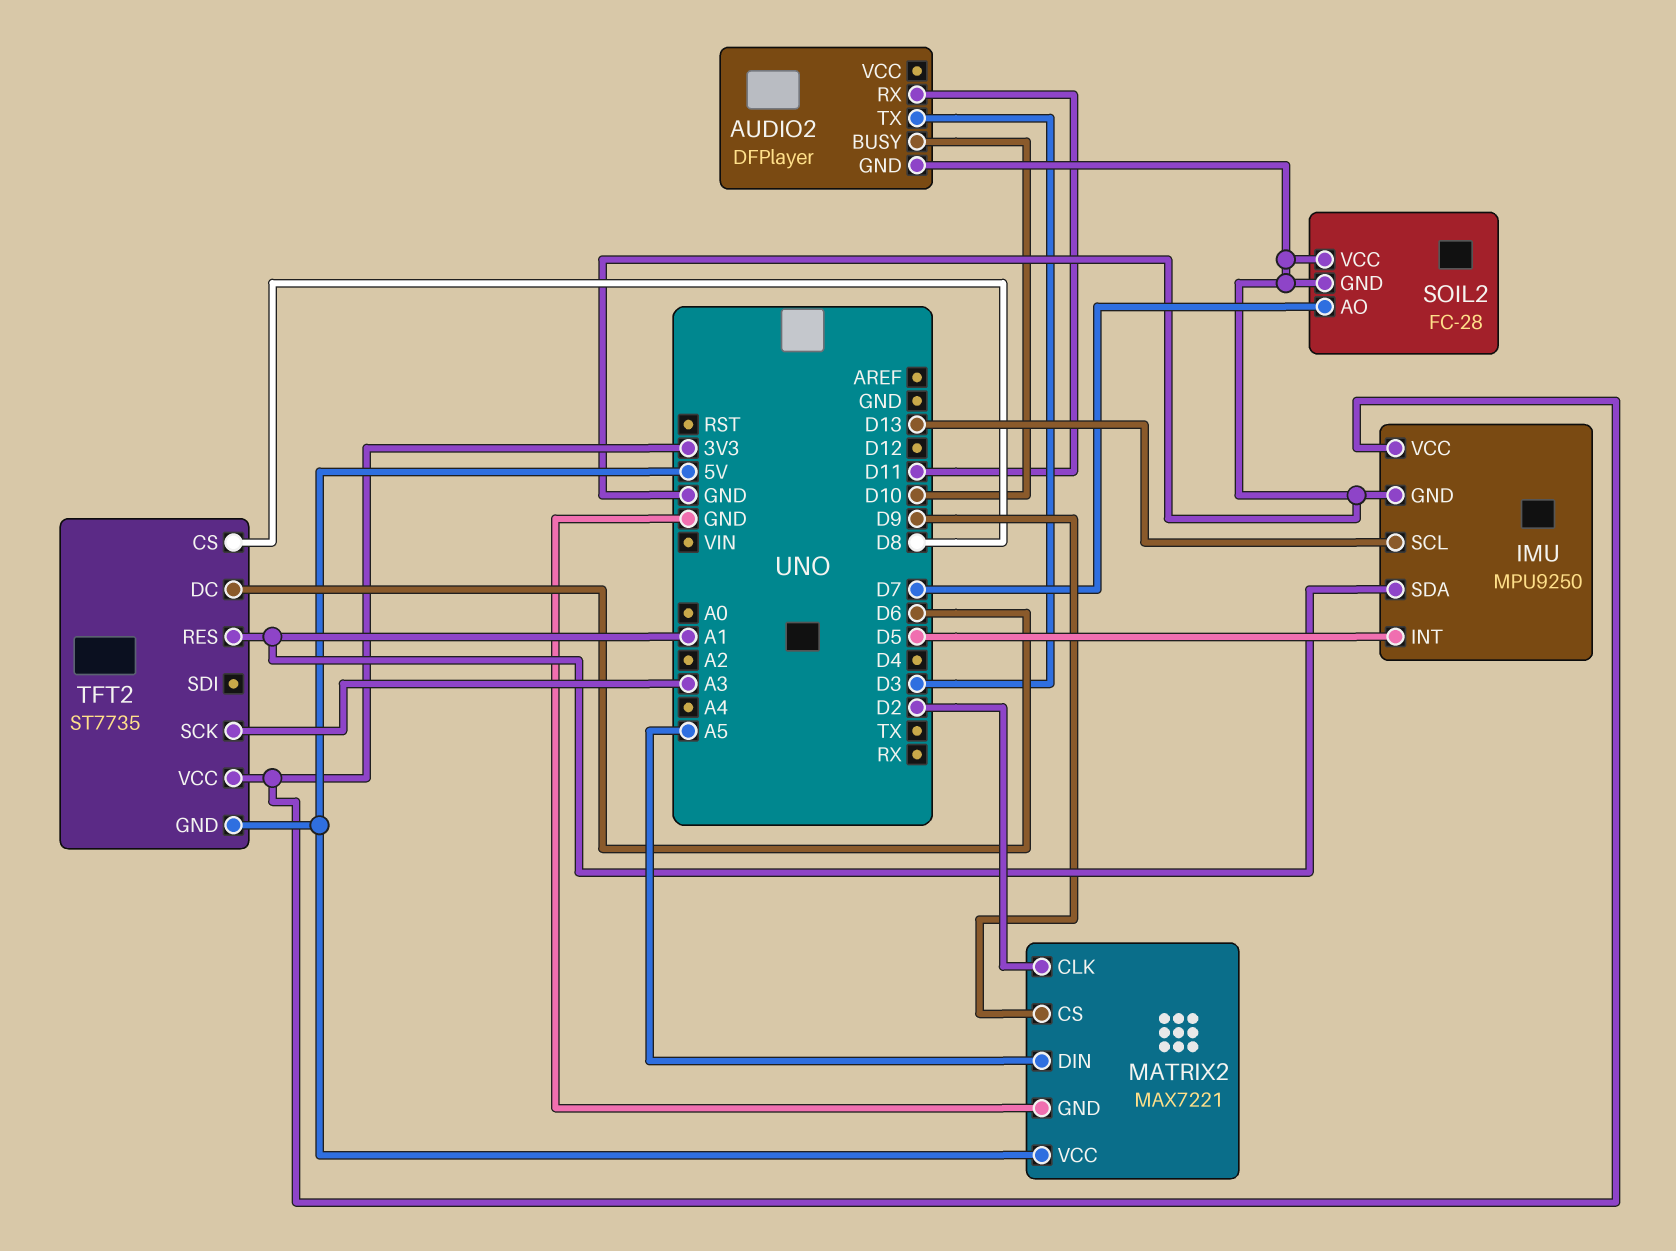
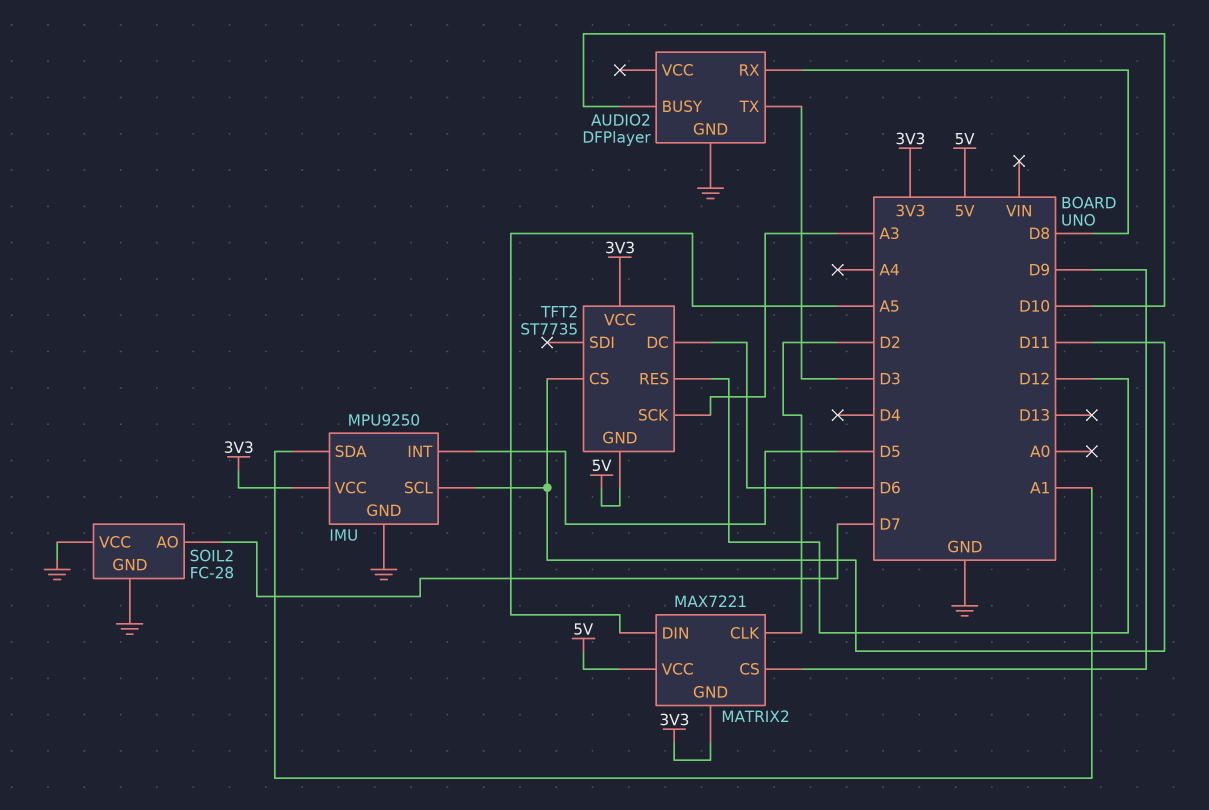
AUDIO2 pin RX: D11 -> D8
IMU pin SCL: D13 -> D11
MATRIX2 pin GND: GND -> 3V3
TFT2 pin CS: D8 -> D11
TFT2 pin RES: A1 -> D12

